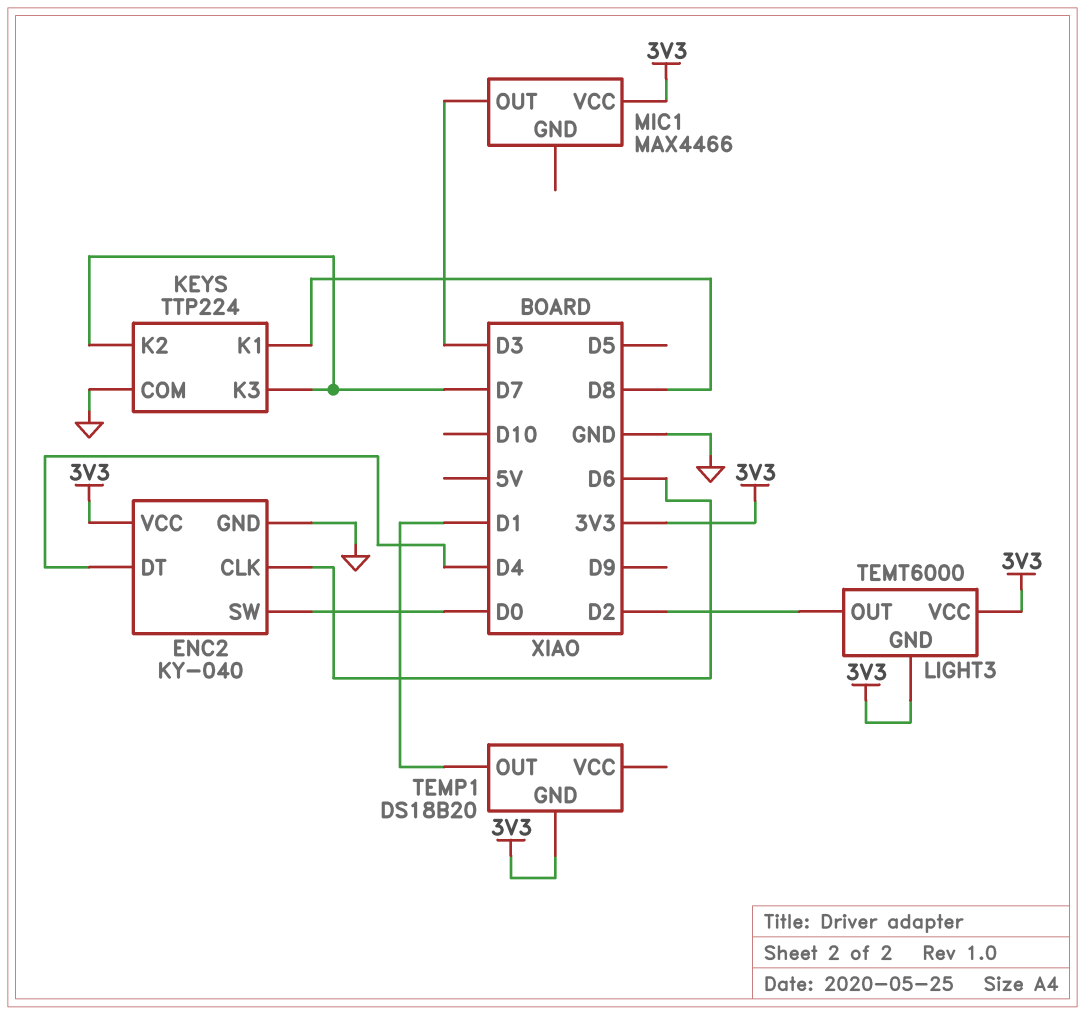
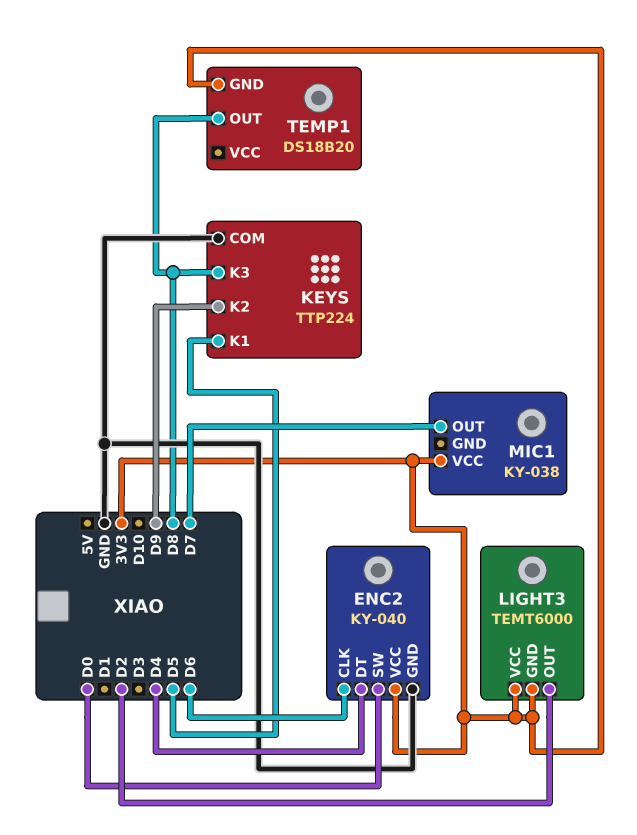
KEYS pin K1: D8 -> D5
KEYS pin K2: D7 -> D9
KEYS pin K3: D7 -> D8
MIC1: MAX4466 -> KY-038
MIC1 pin OUT: D3 -> D7
TEMP1 pin OUT: D1 -> D8

